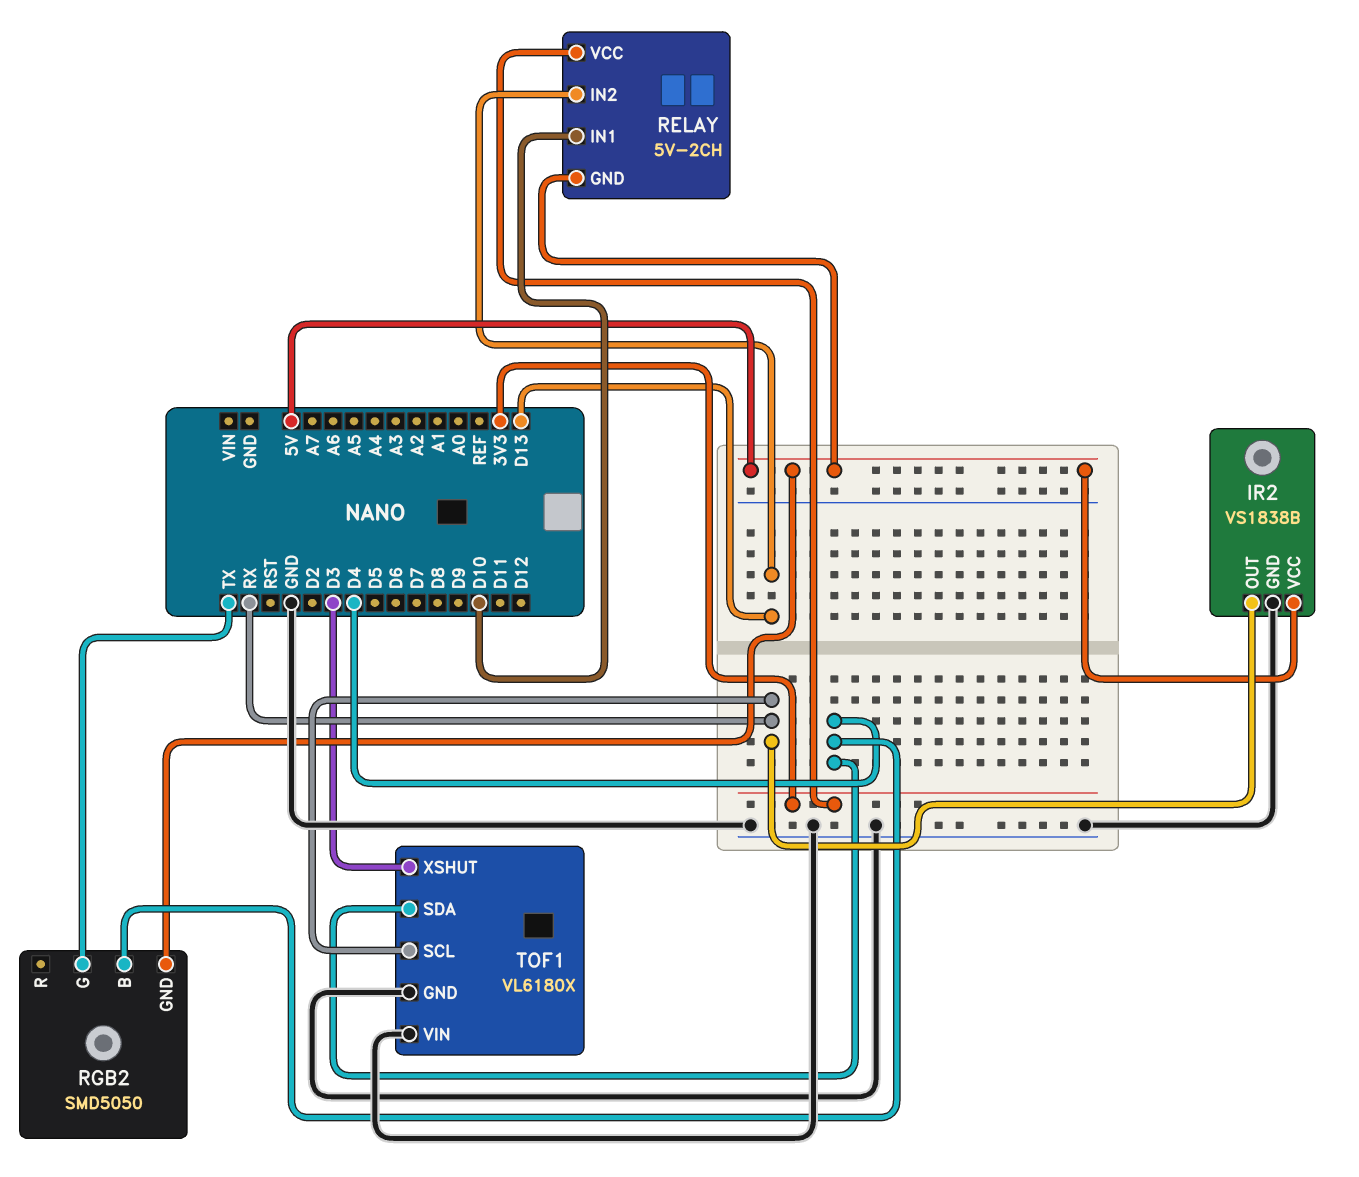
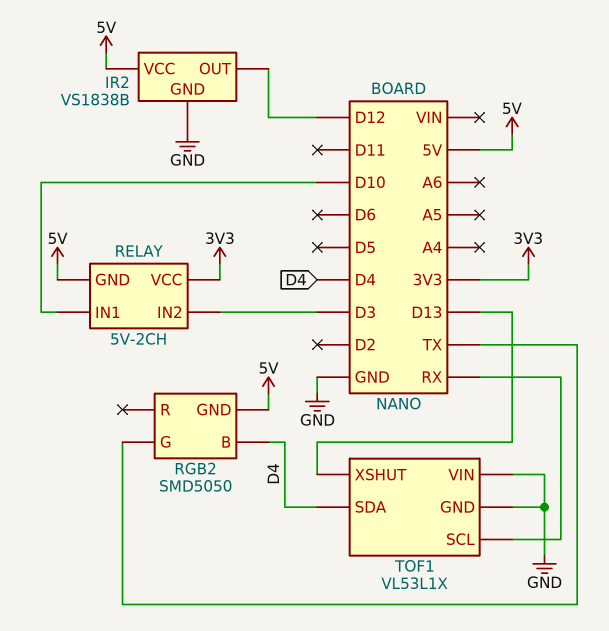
IR2 pin OUT: RX -> D12
RELAY pin IN2: D13 -> D3
TOF1: VL6180X -> VL53L1X
TOF1 pin XSHUT: D3 -> D13

